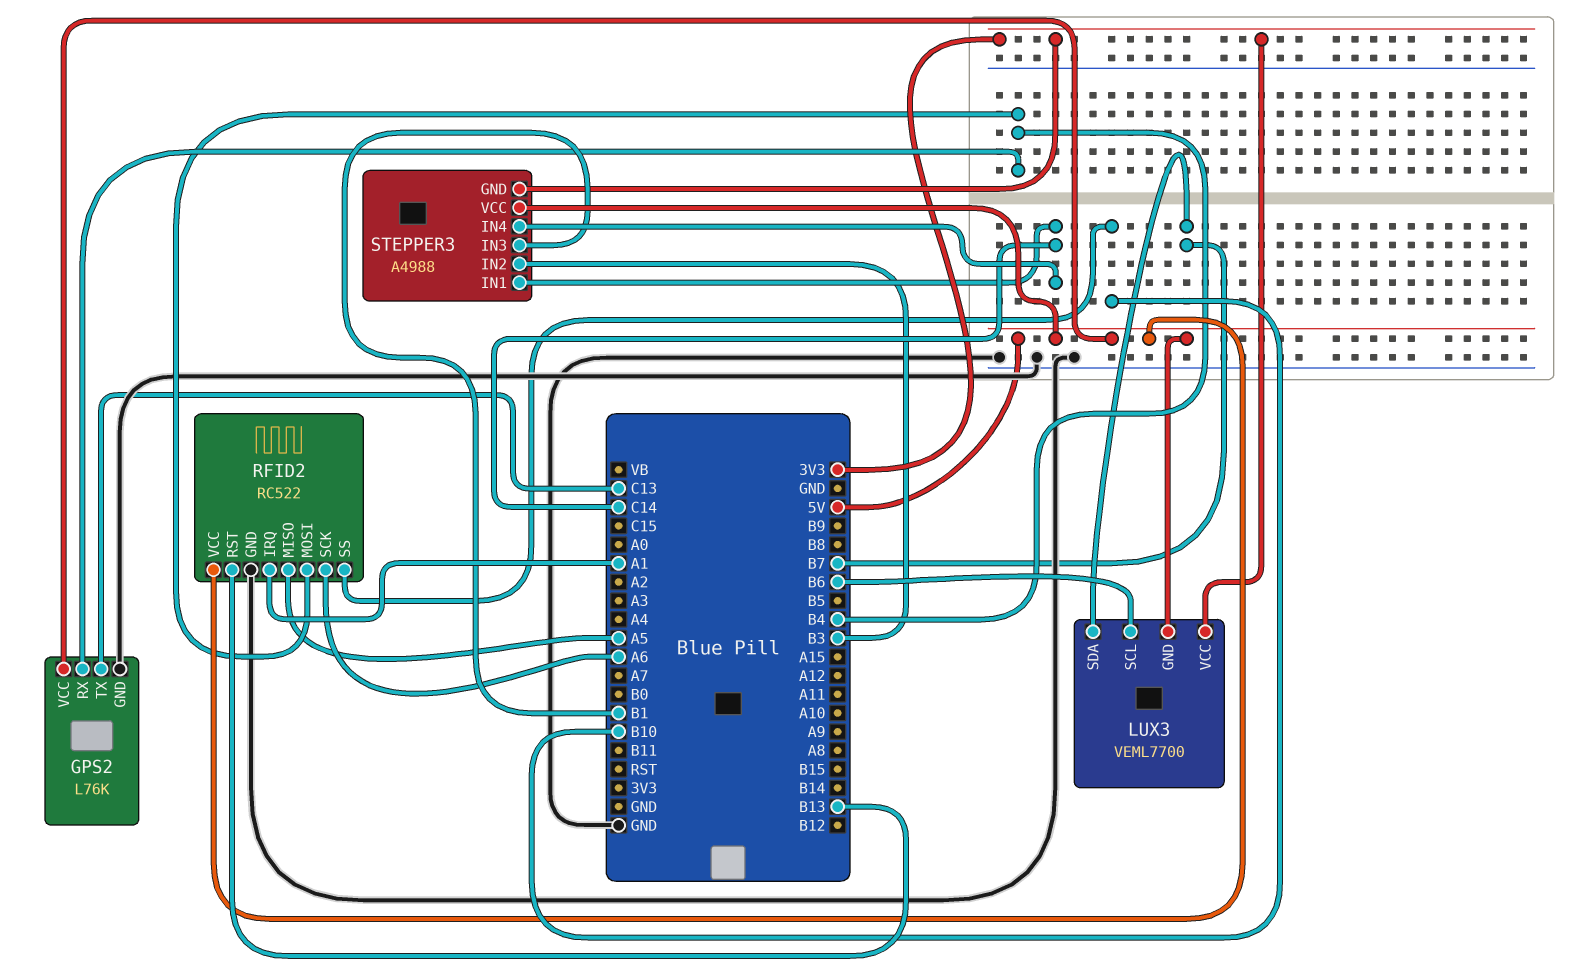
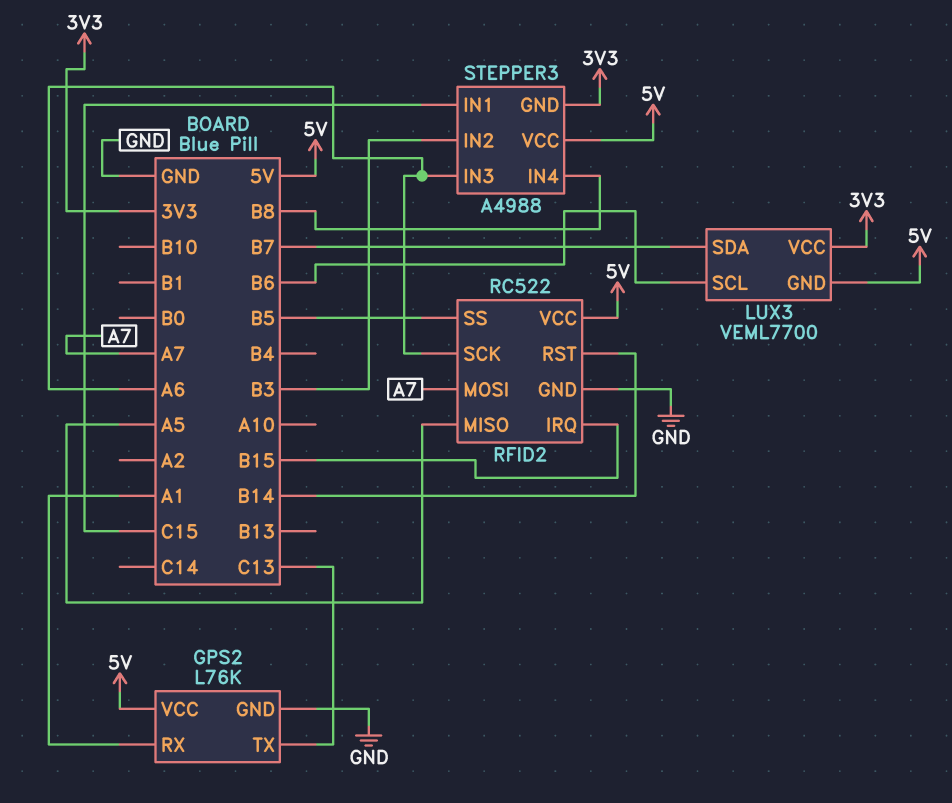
GPS2 pin RX: B4 -> A1
RFID2 pin IRQ: A1 -> B15
RFID2 pin MOSI: B4 -> A7
RFID2 pin RST: B13 -> B14
RFID2 pin SS: B10 -> B5
STEPPER3 pin IN1: C14 -> C15
STEPPER3 pin IN3: B1 -> A6
STEPPER3 pin IN4: C14 -> B8

